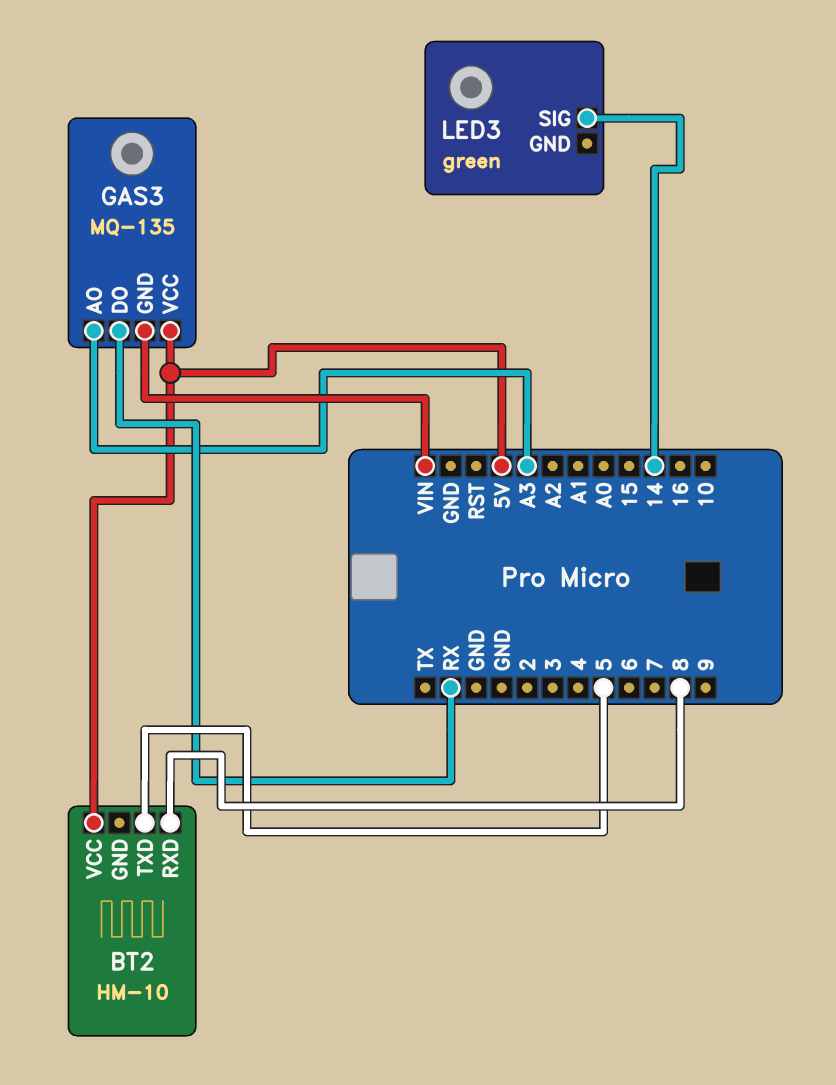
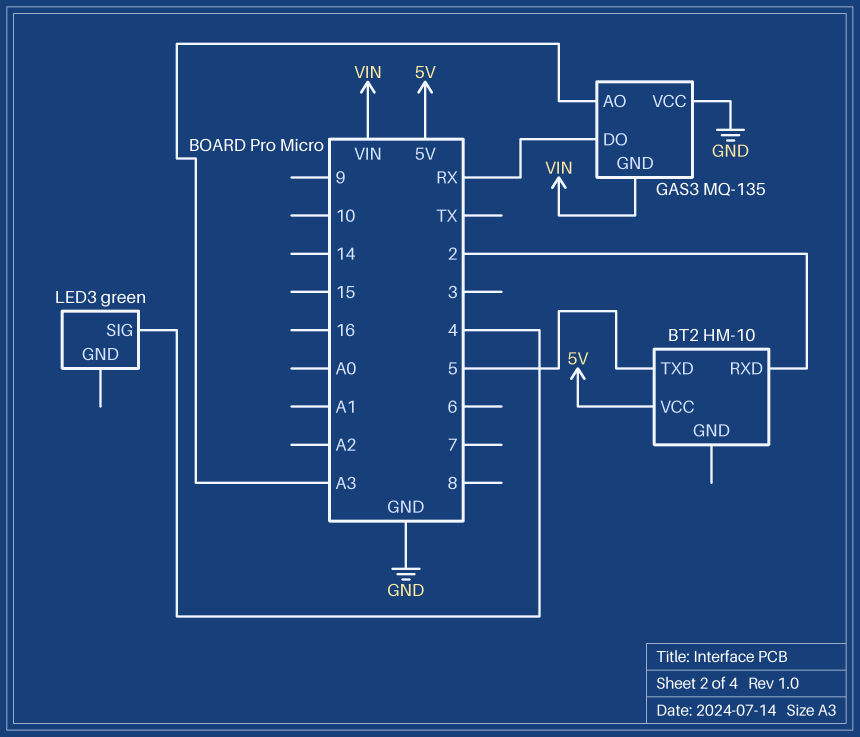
BT2 pin RXD: 8 -> 2
GAS3 pin VCC: 5V -> GND
LED3 pin SIG: 14 -> 4

